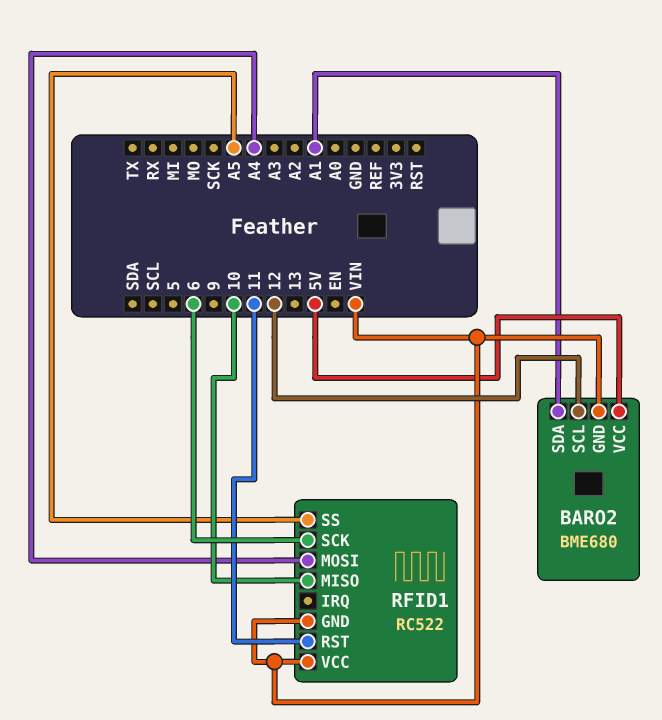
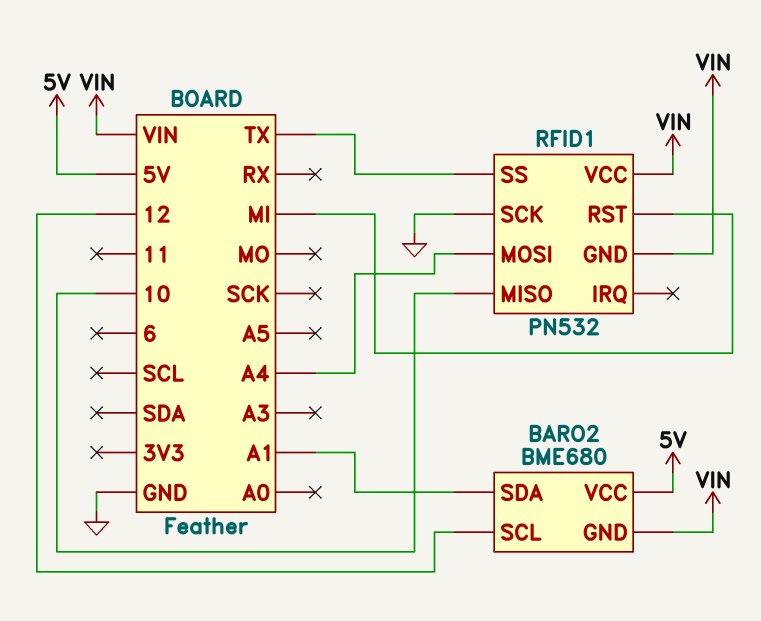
RFID1: RC522 -> PN532
RFID1 pin RST: 11 -> MI
RFID1 pin SCK: 6 -> GND
RFID1 pin SS: A5 -> TX

